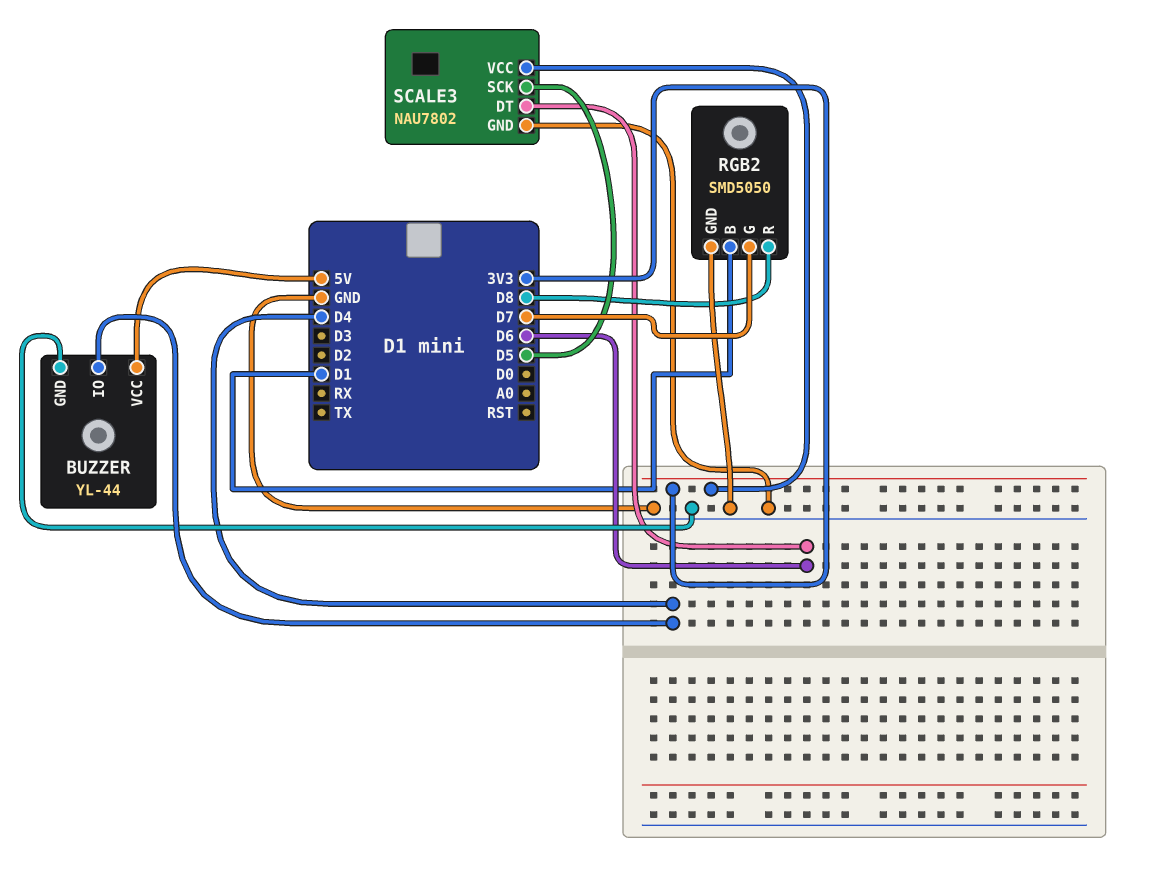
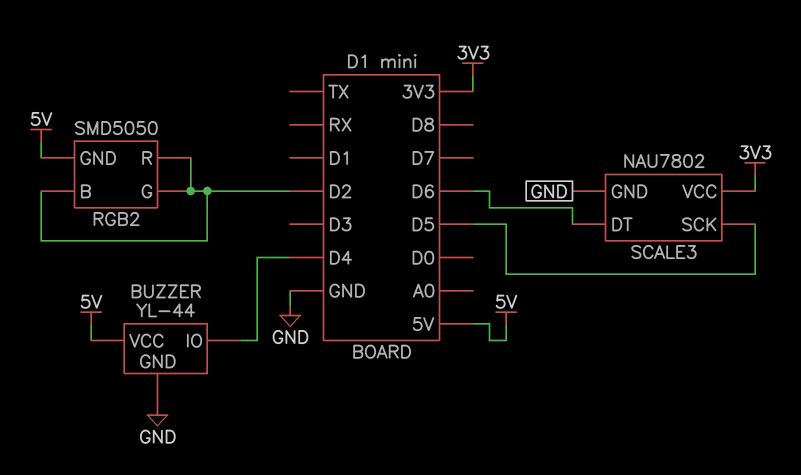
RGB2 pin B: D1 -> D2
RGB2 pin G: D7 -> D2
RGB2 pin GND: GND -> 5V
RGB2 pin R: D8 -> D2

